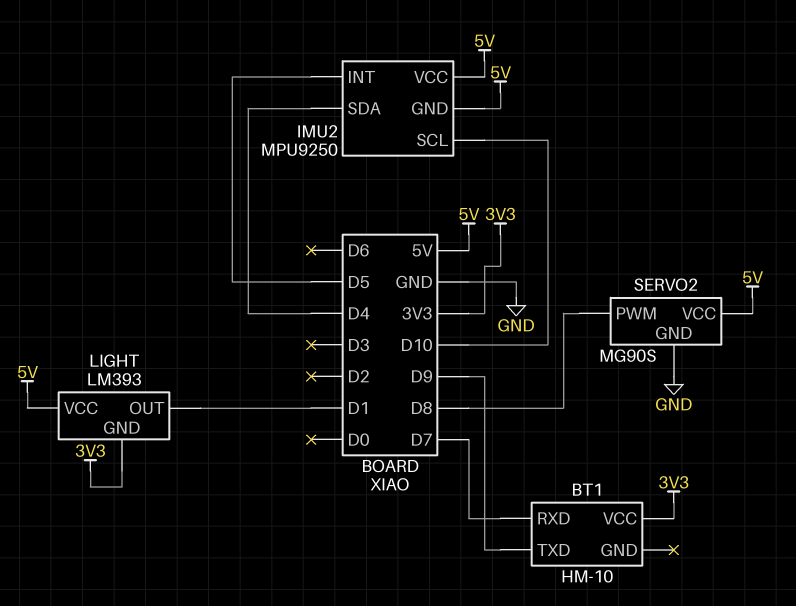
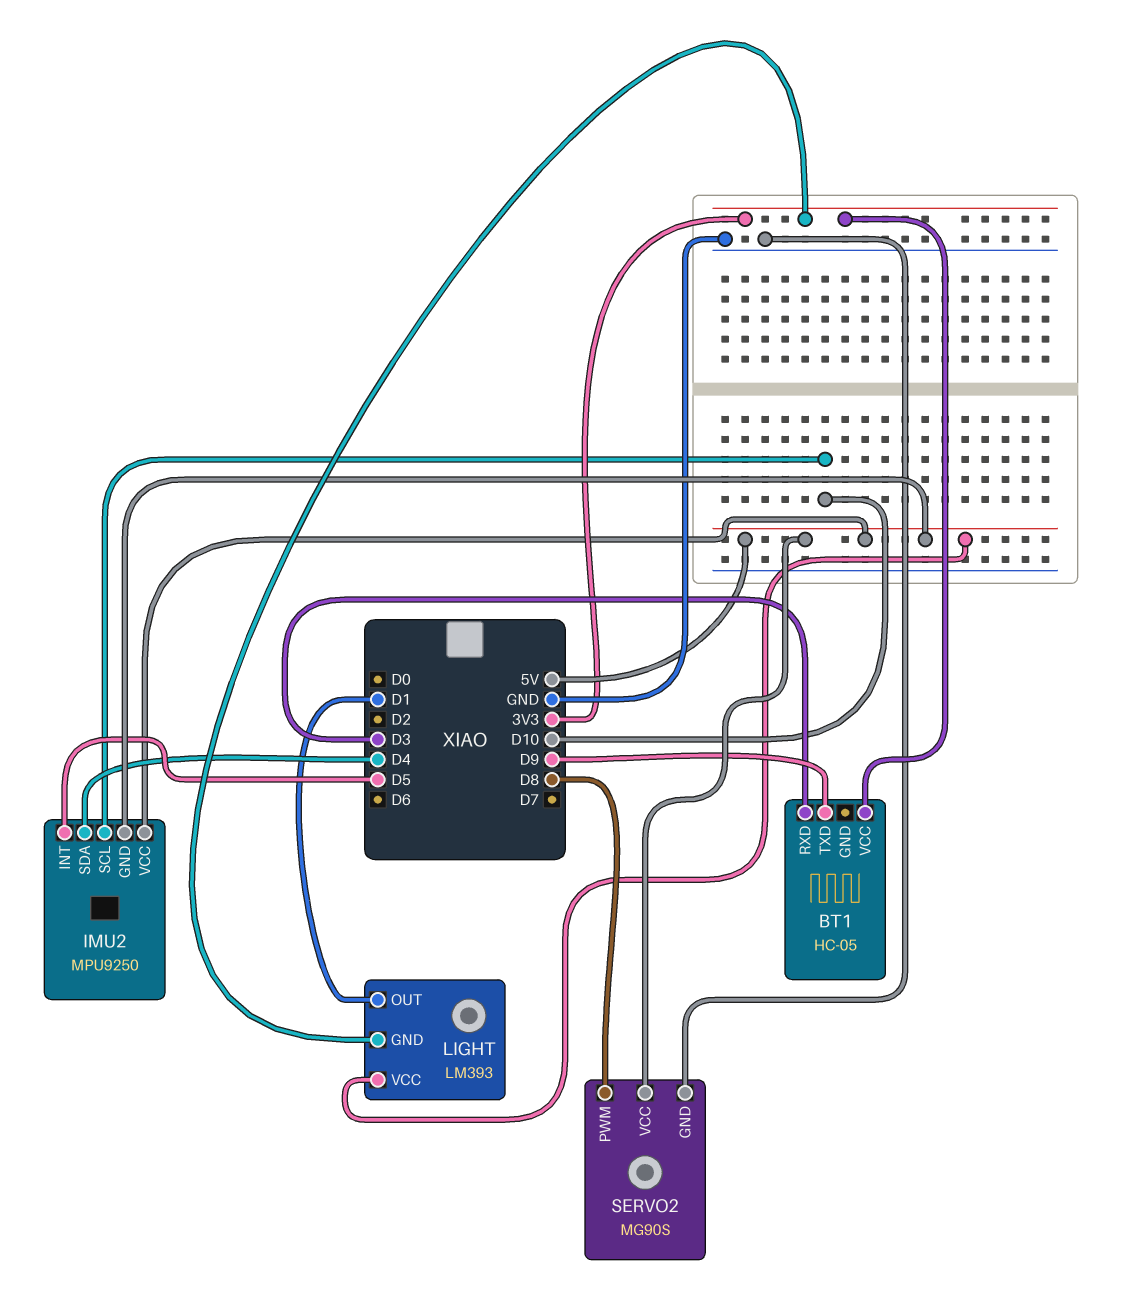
BT1: HM-10 -> HC-05
BT1 pin RXD: D7 -> D3

